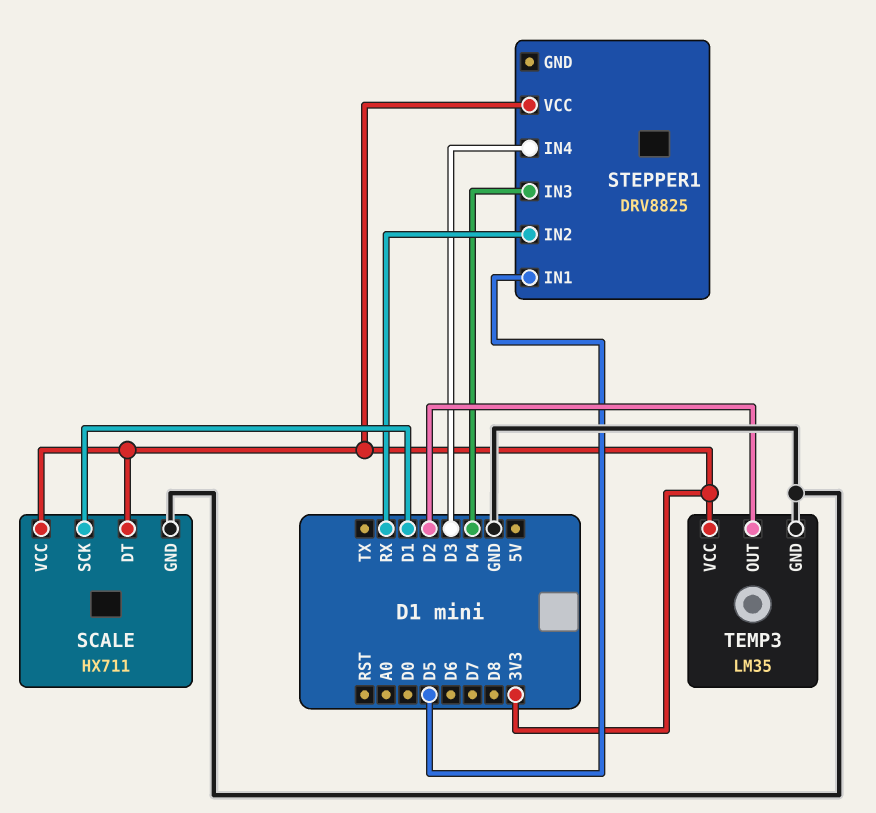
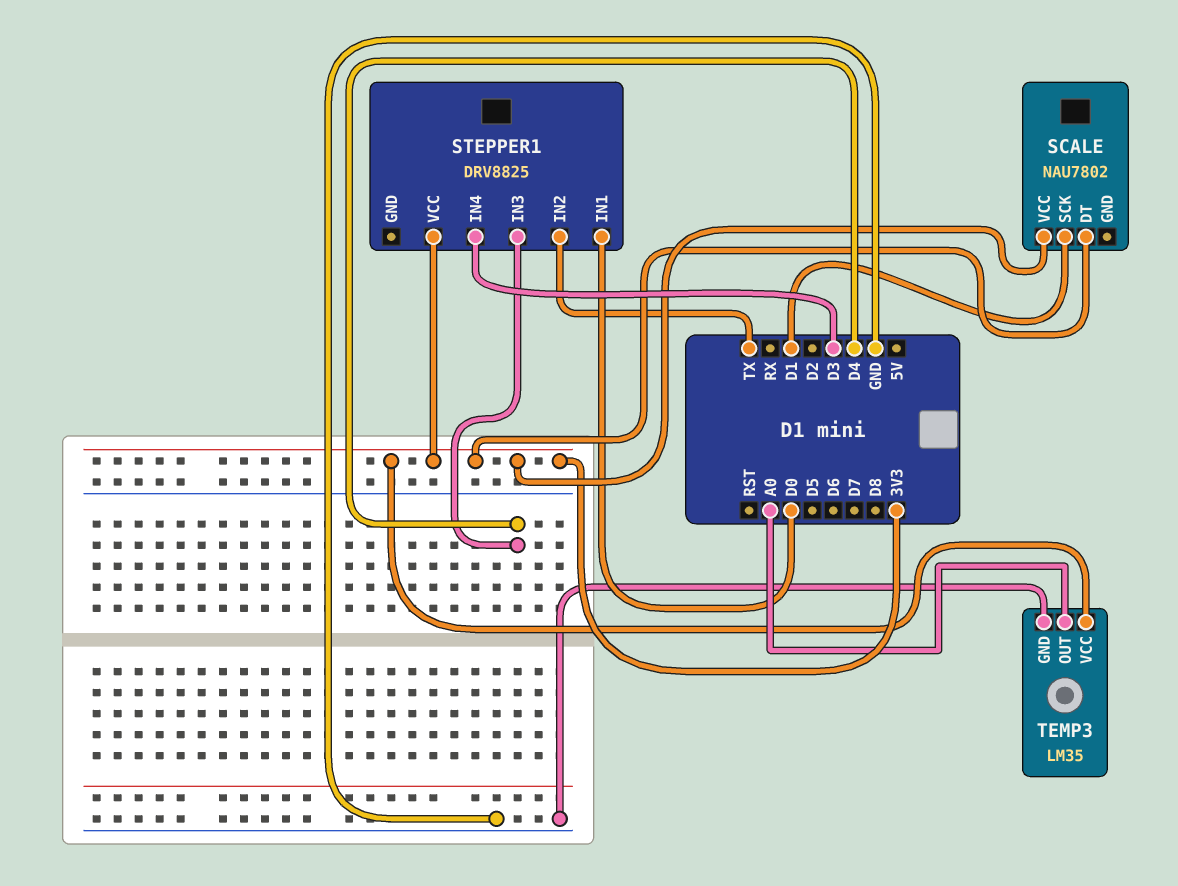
SCALE: HX711 -> NAU7802
SCALE pin GND: GND -> none
STEPPER1 pin IN1: D5 -> D0
STEPPER1 pin IN2: RX -> TX
TEMP3 pin OUT: D2 -> A0

